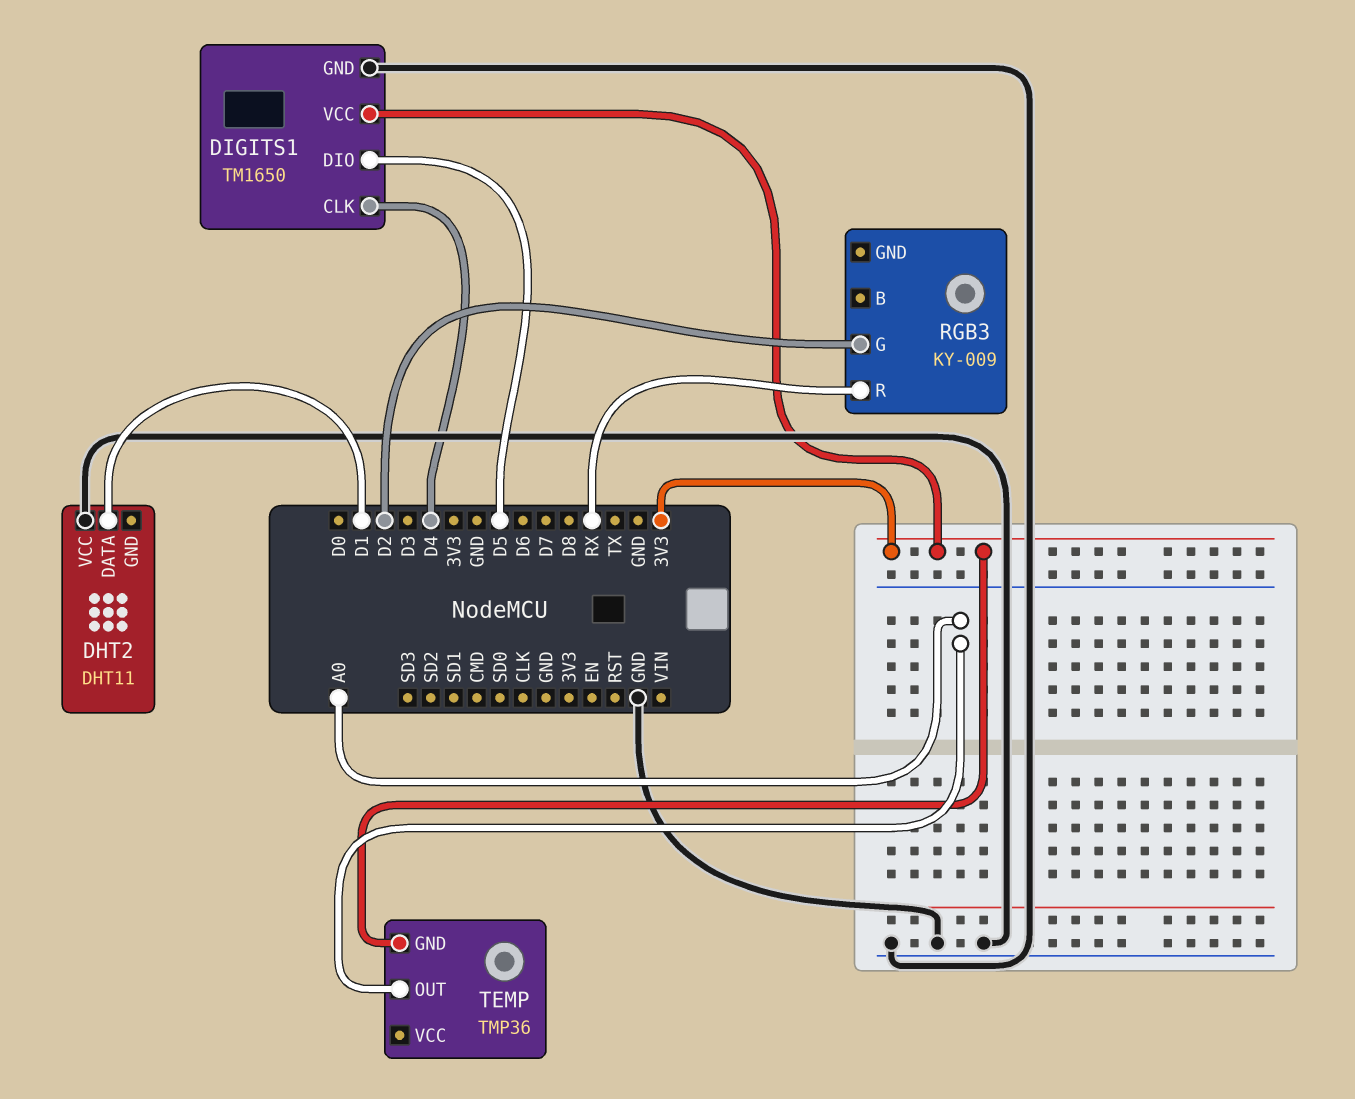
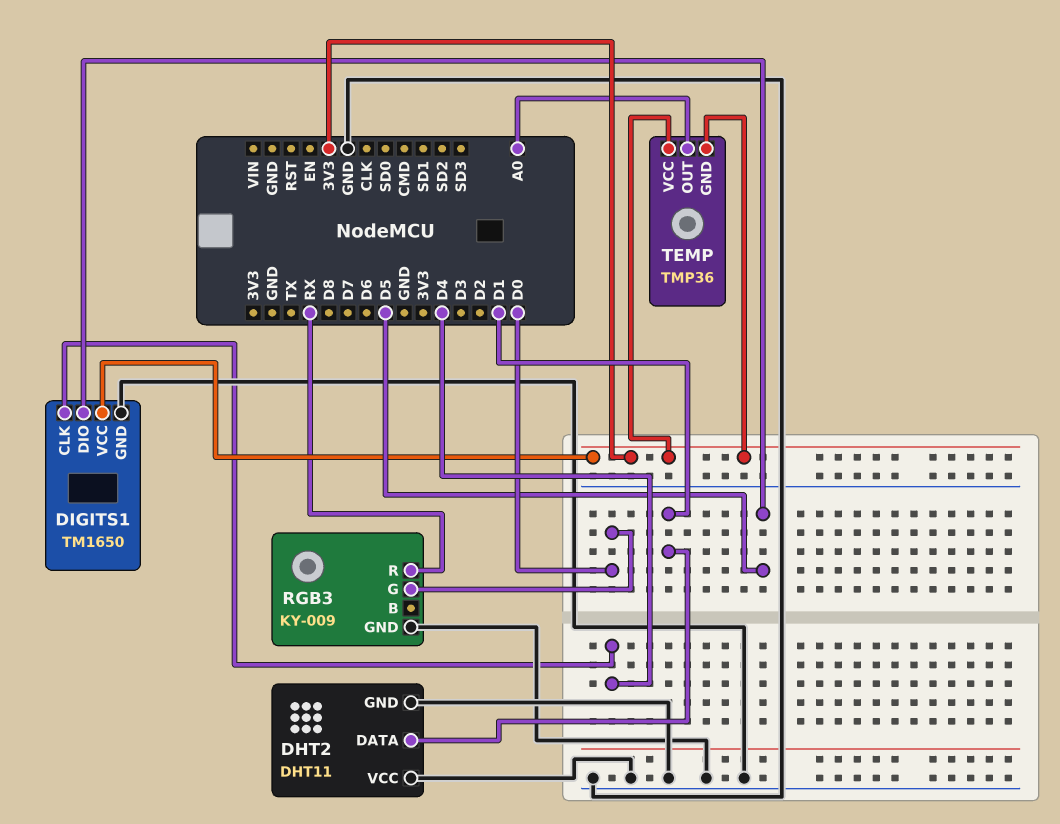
DHT2 pin GND: none -> GND
RGB3 pin G: D2 -> D0
RGB3 pin GND: none -> GND
TEMP pin VCC: none -> 3V3

